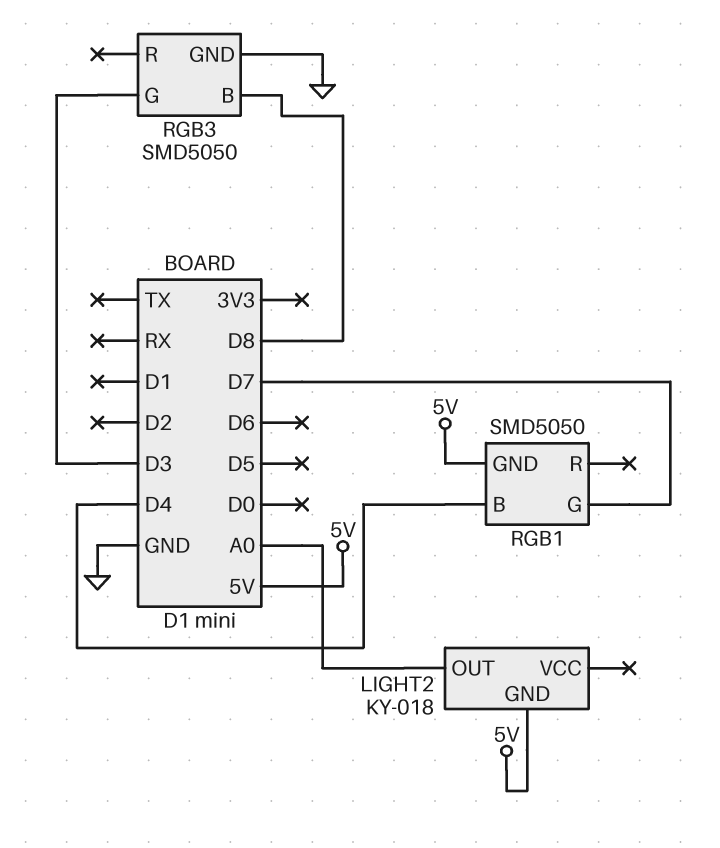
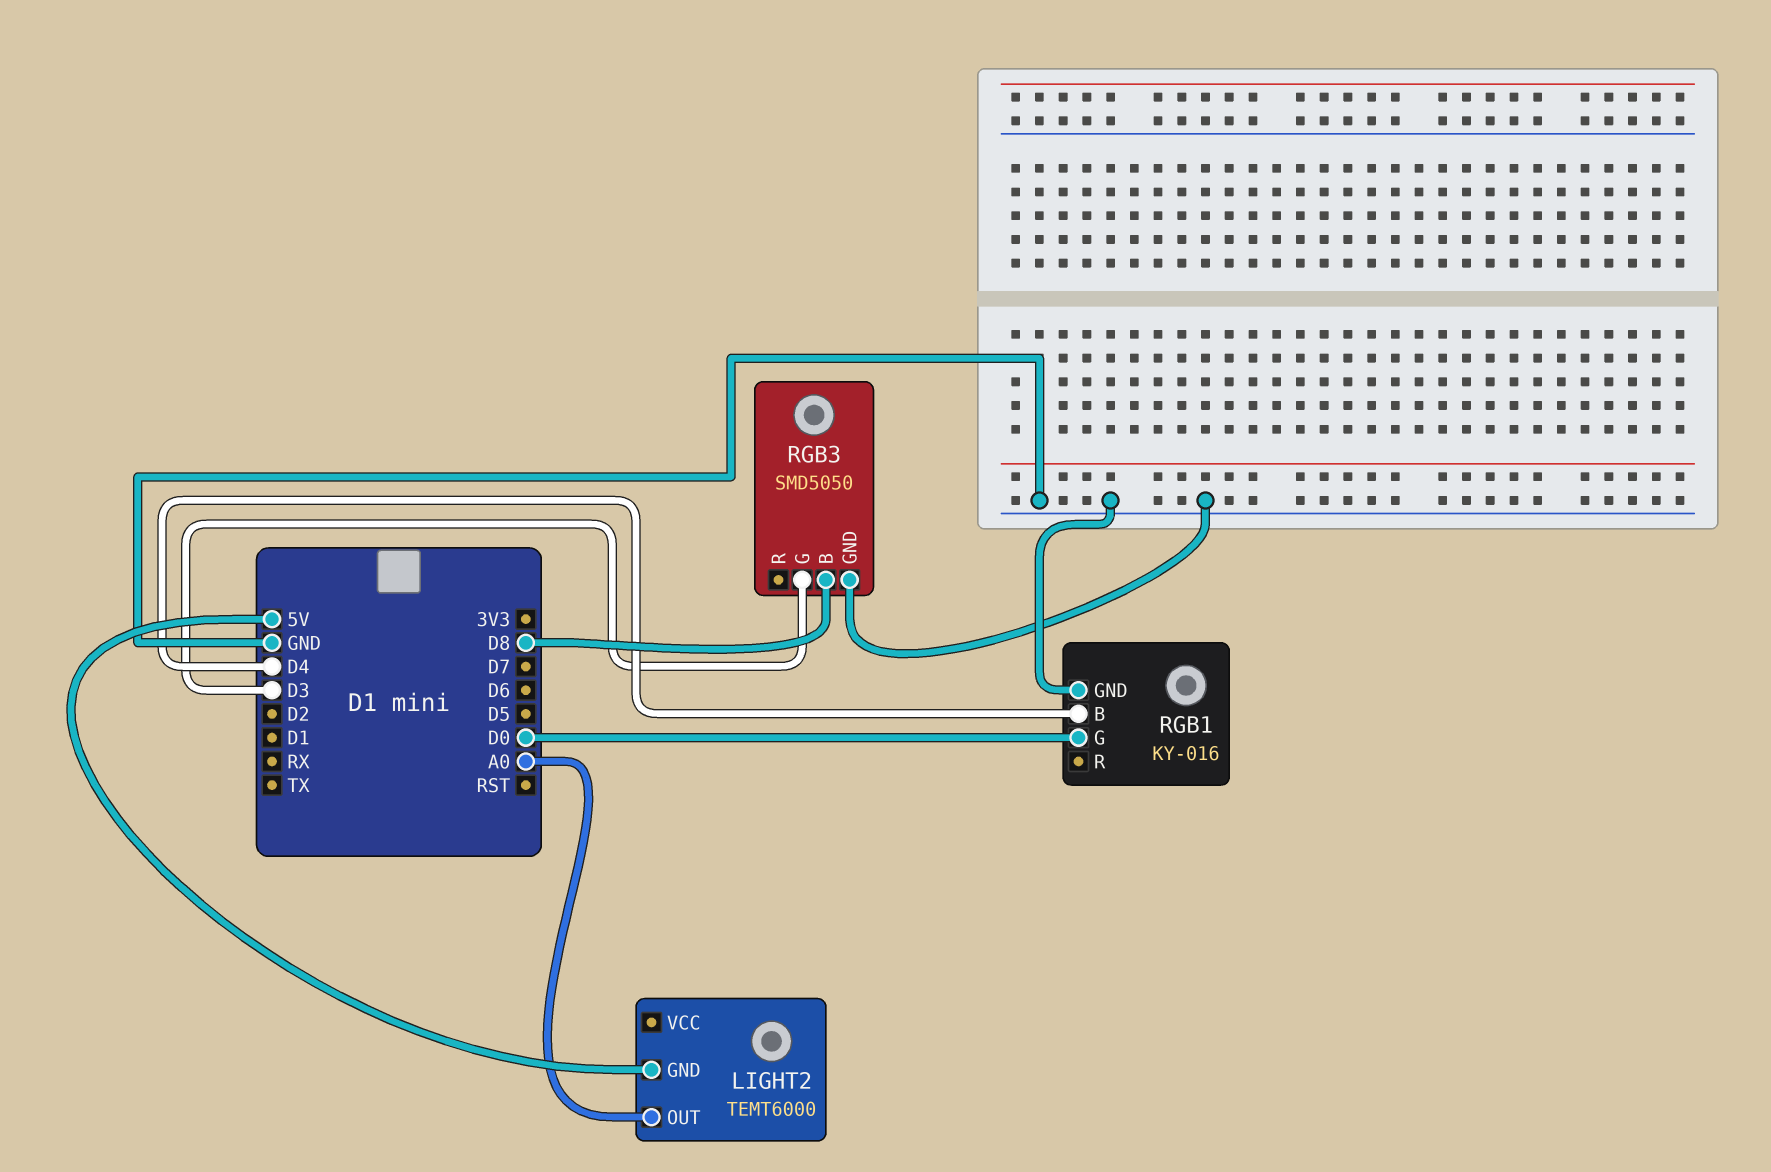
LIGHT2: KY-018 -> TEMT6000
RGB1: SMD5050 -> KY-016
RGB1 pin G: D7 -> D0
RGB1 pin GND: 5V -> GND

